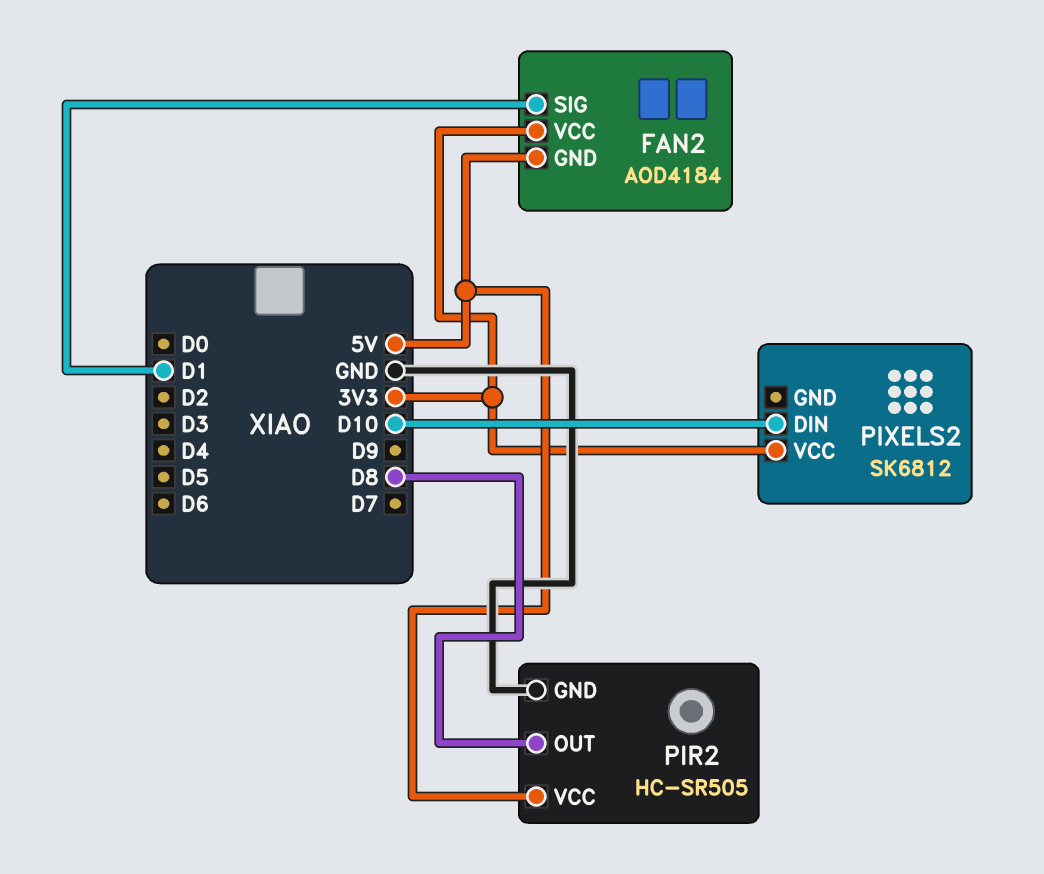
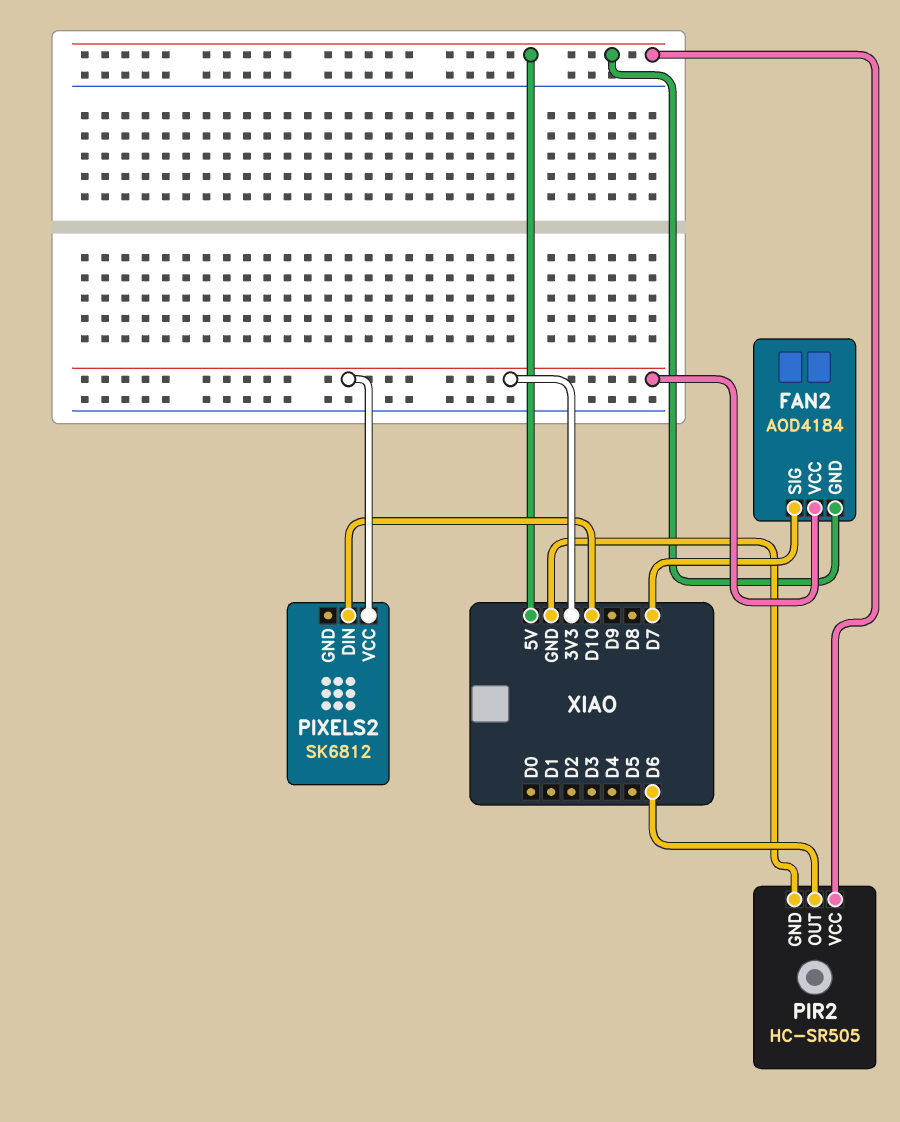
FAN2 pin SIG: D1 -> D7
PIR2 pin OUT: D8 -> D6

